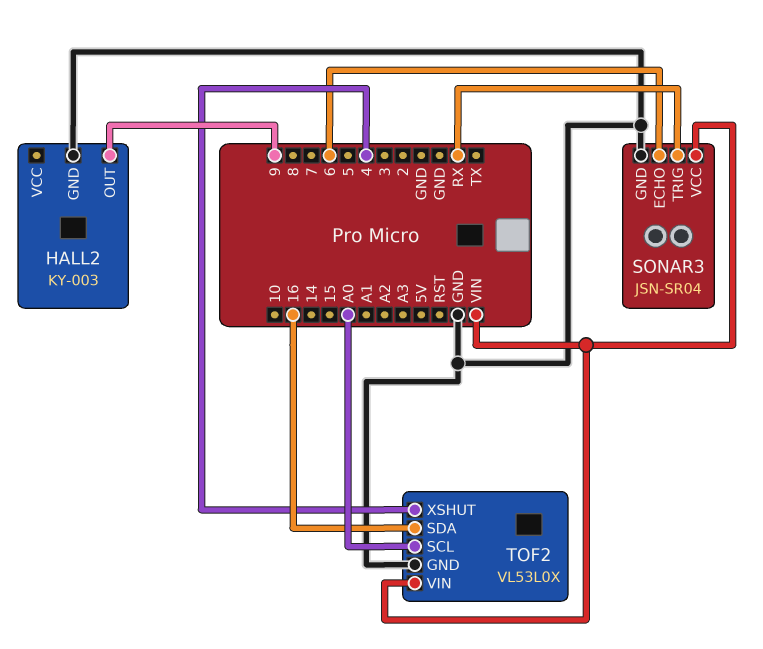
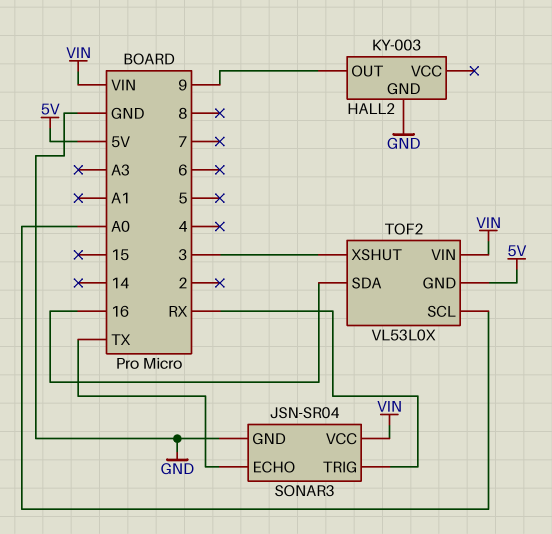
SONAR3 pin ECHO: 6 -> TX
TOF2 pin GND: GND -> 5V
TOF2 pin XSHUT: 4 -> 3

